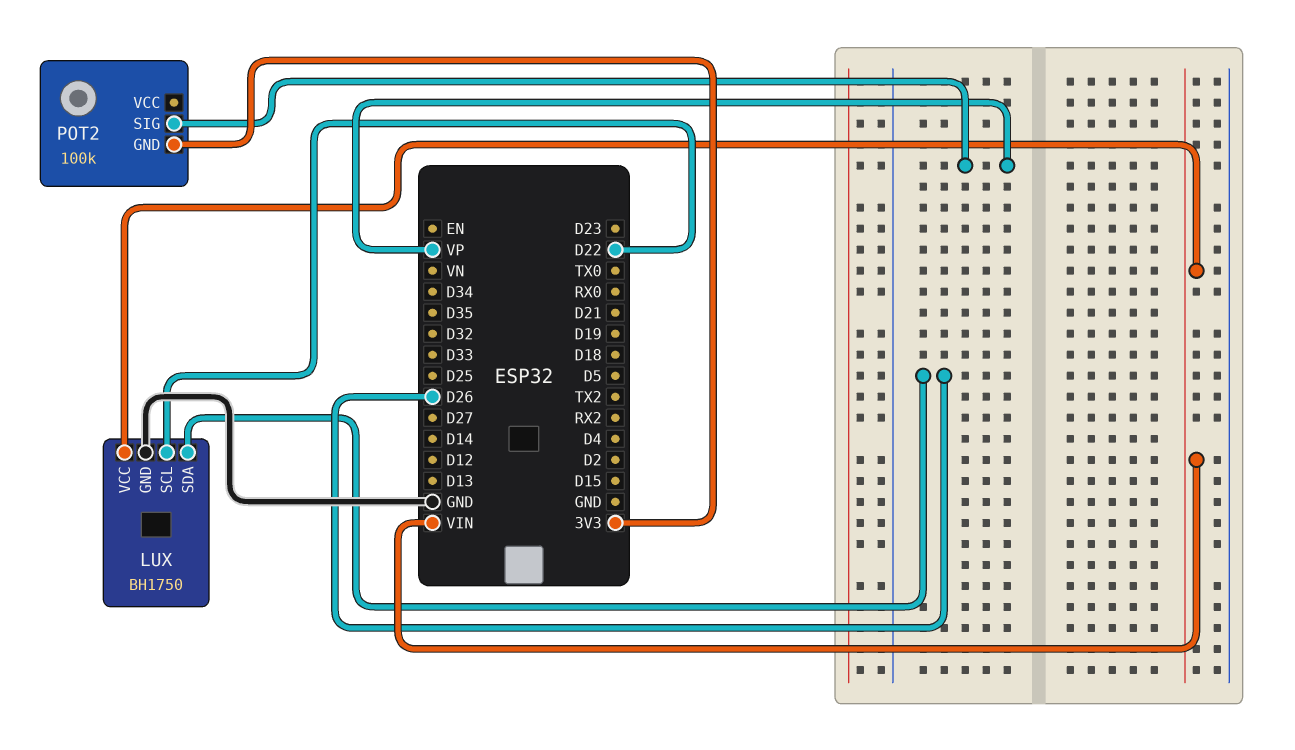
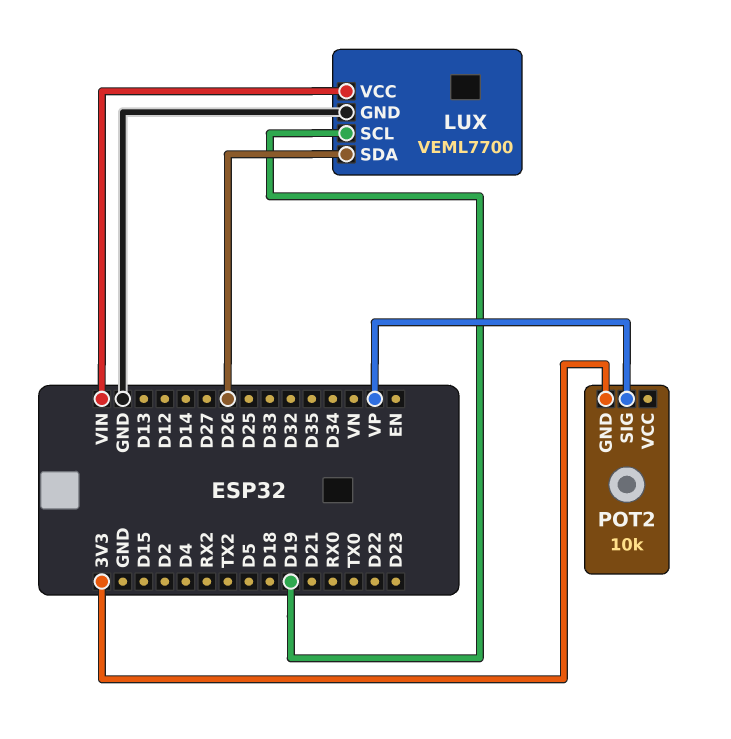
LUX: BH1750 -> VEML7700
LUX pin SCL: D22 -> D19
POT2: 100k -> 10k

